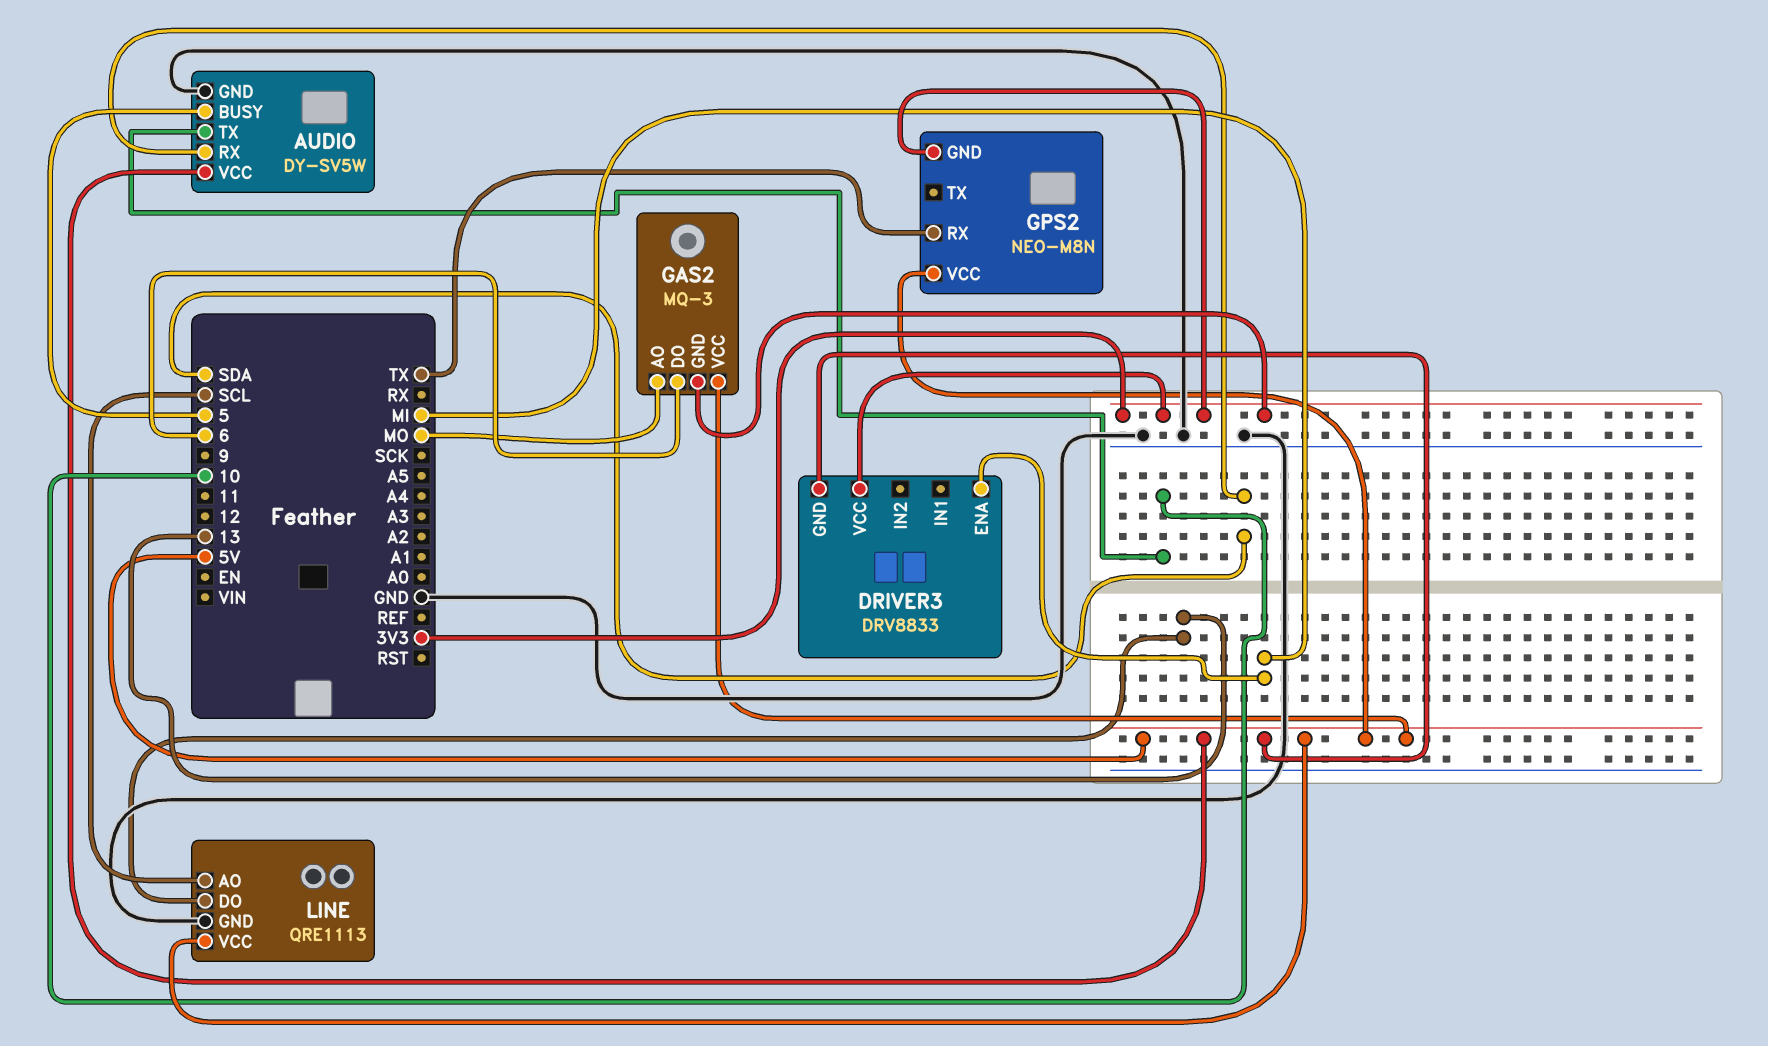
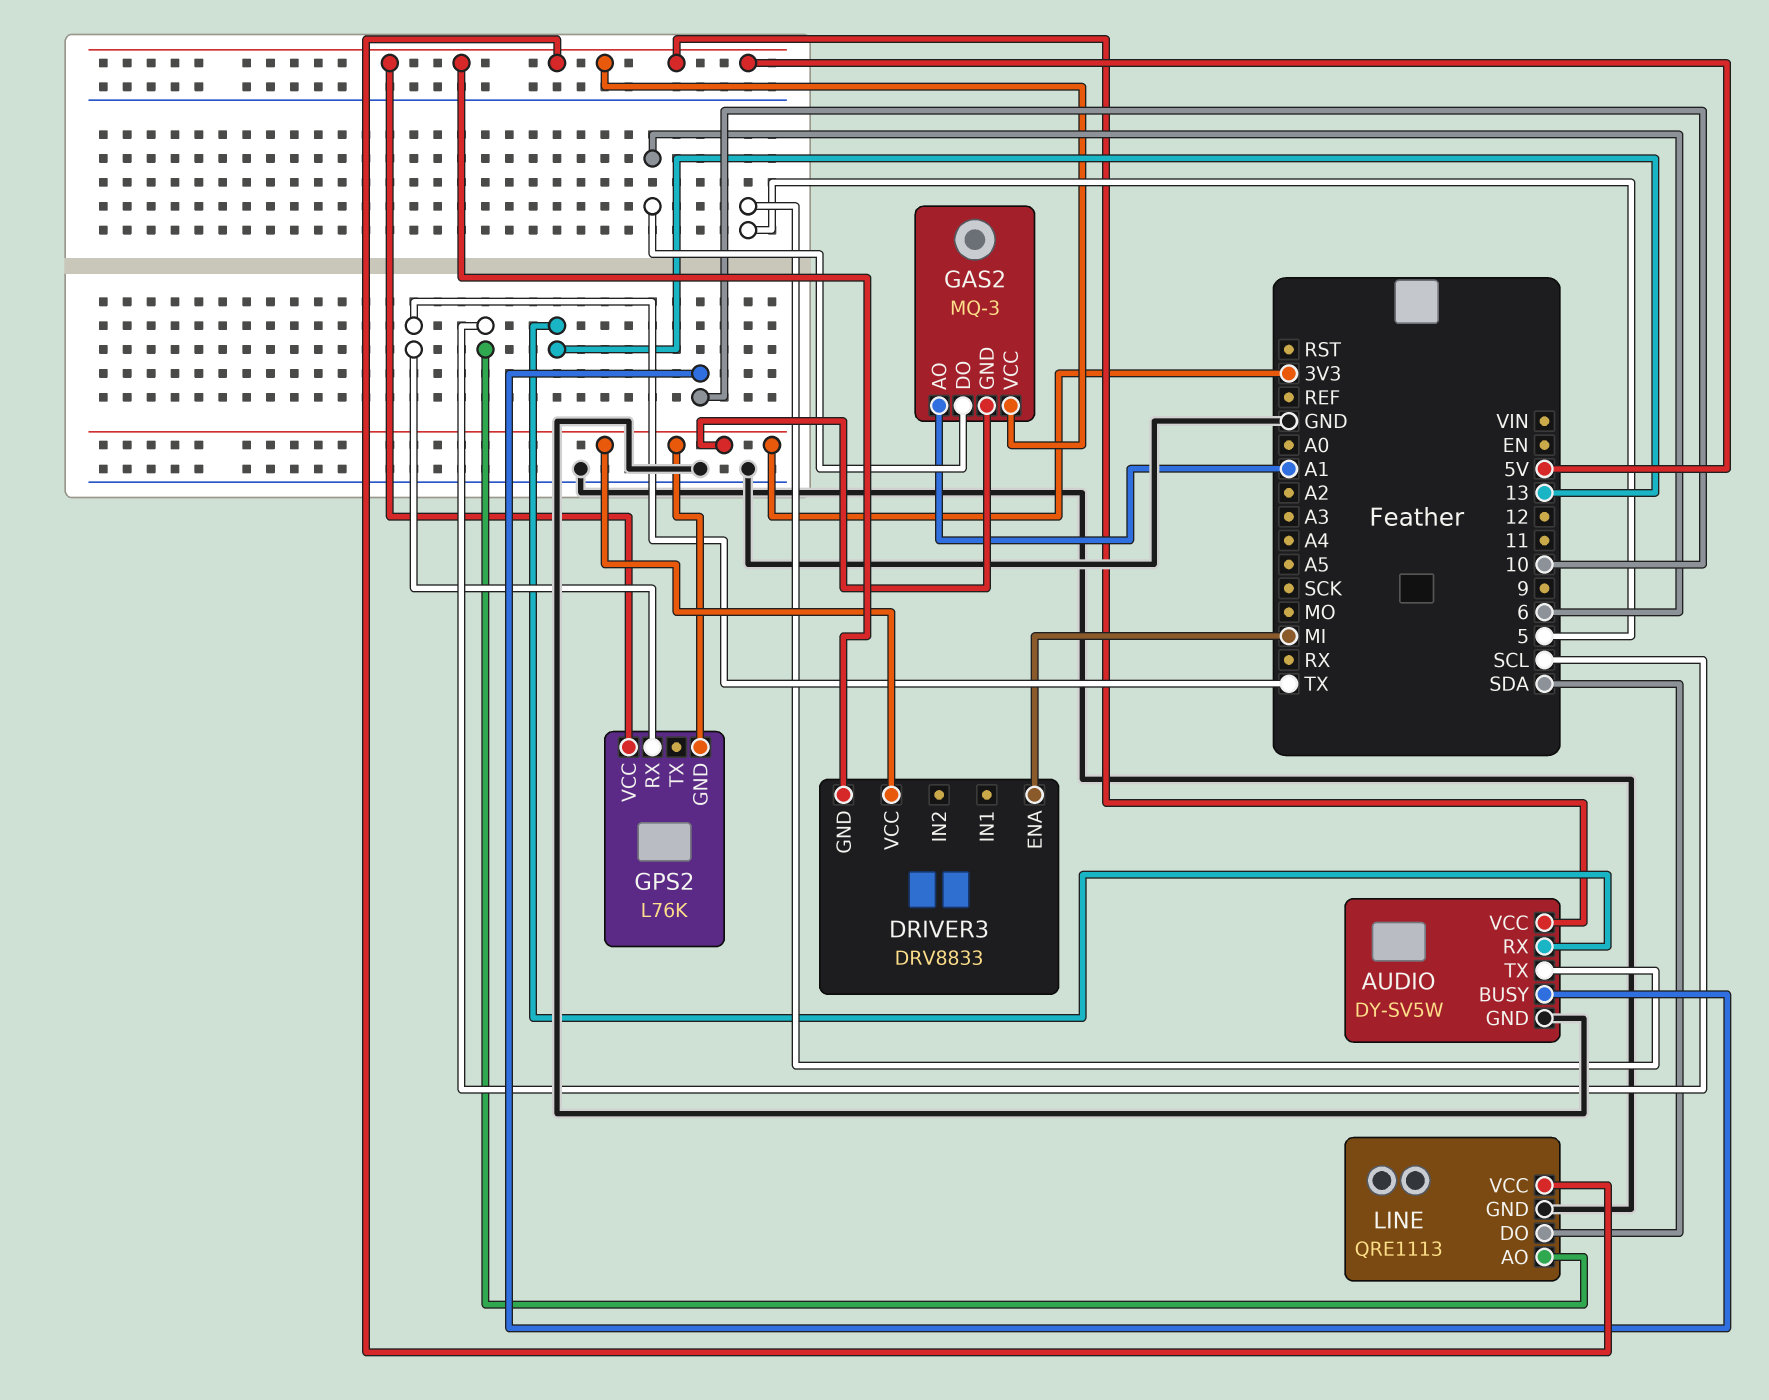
AUDIO pin BUSY: 5 -> 10
AUDIO pin RX: SDA -> 13
AUDIO pin TX: 10 -> 5
GAS2 pin AO: MO -> A1
GPS2: NEO-M8N -> L76K
LINE pin DO: 13 -> SDA

